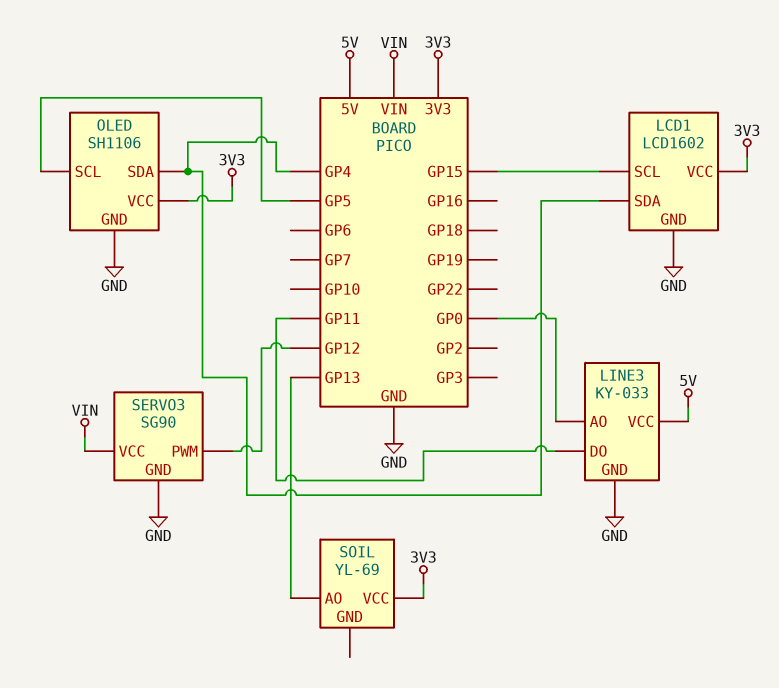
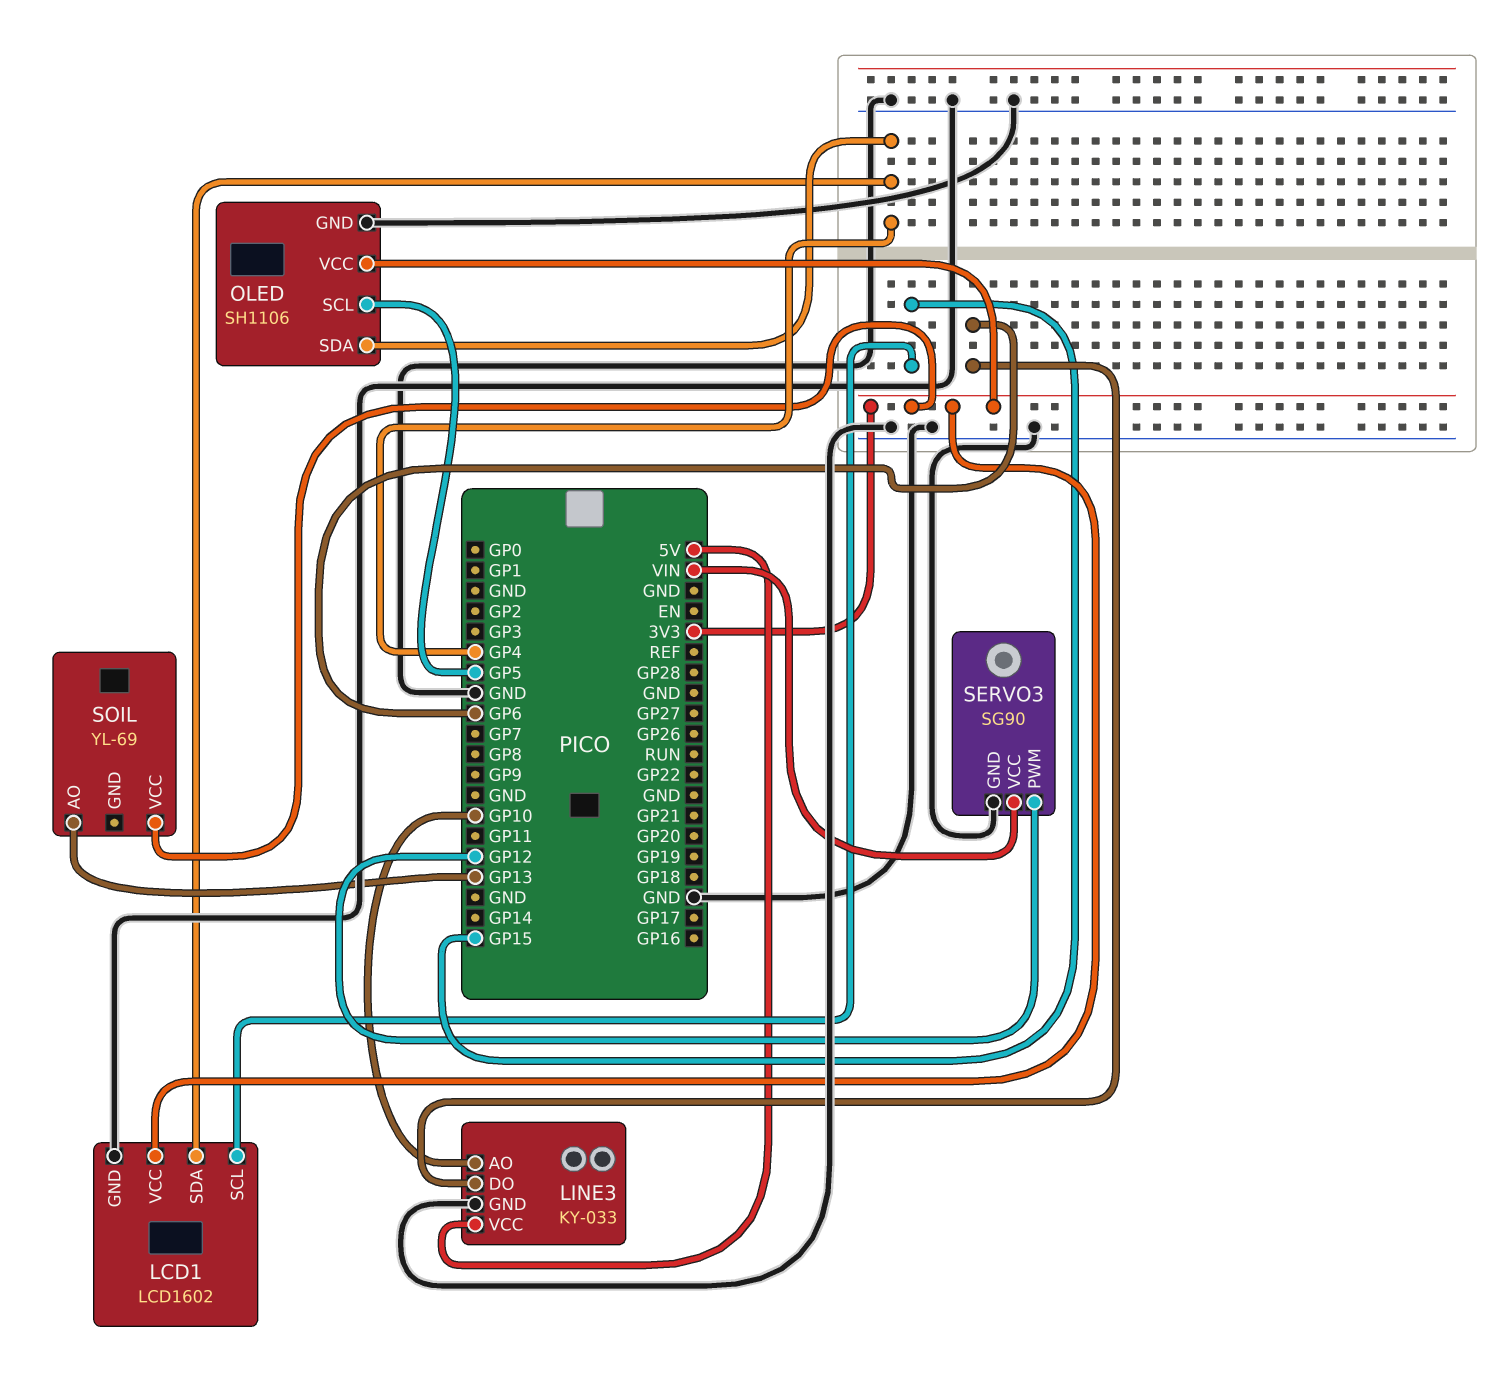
LINE3 pin AO: GP0 -> GP10
LINE3 pin DO: GP11 -> GP6

